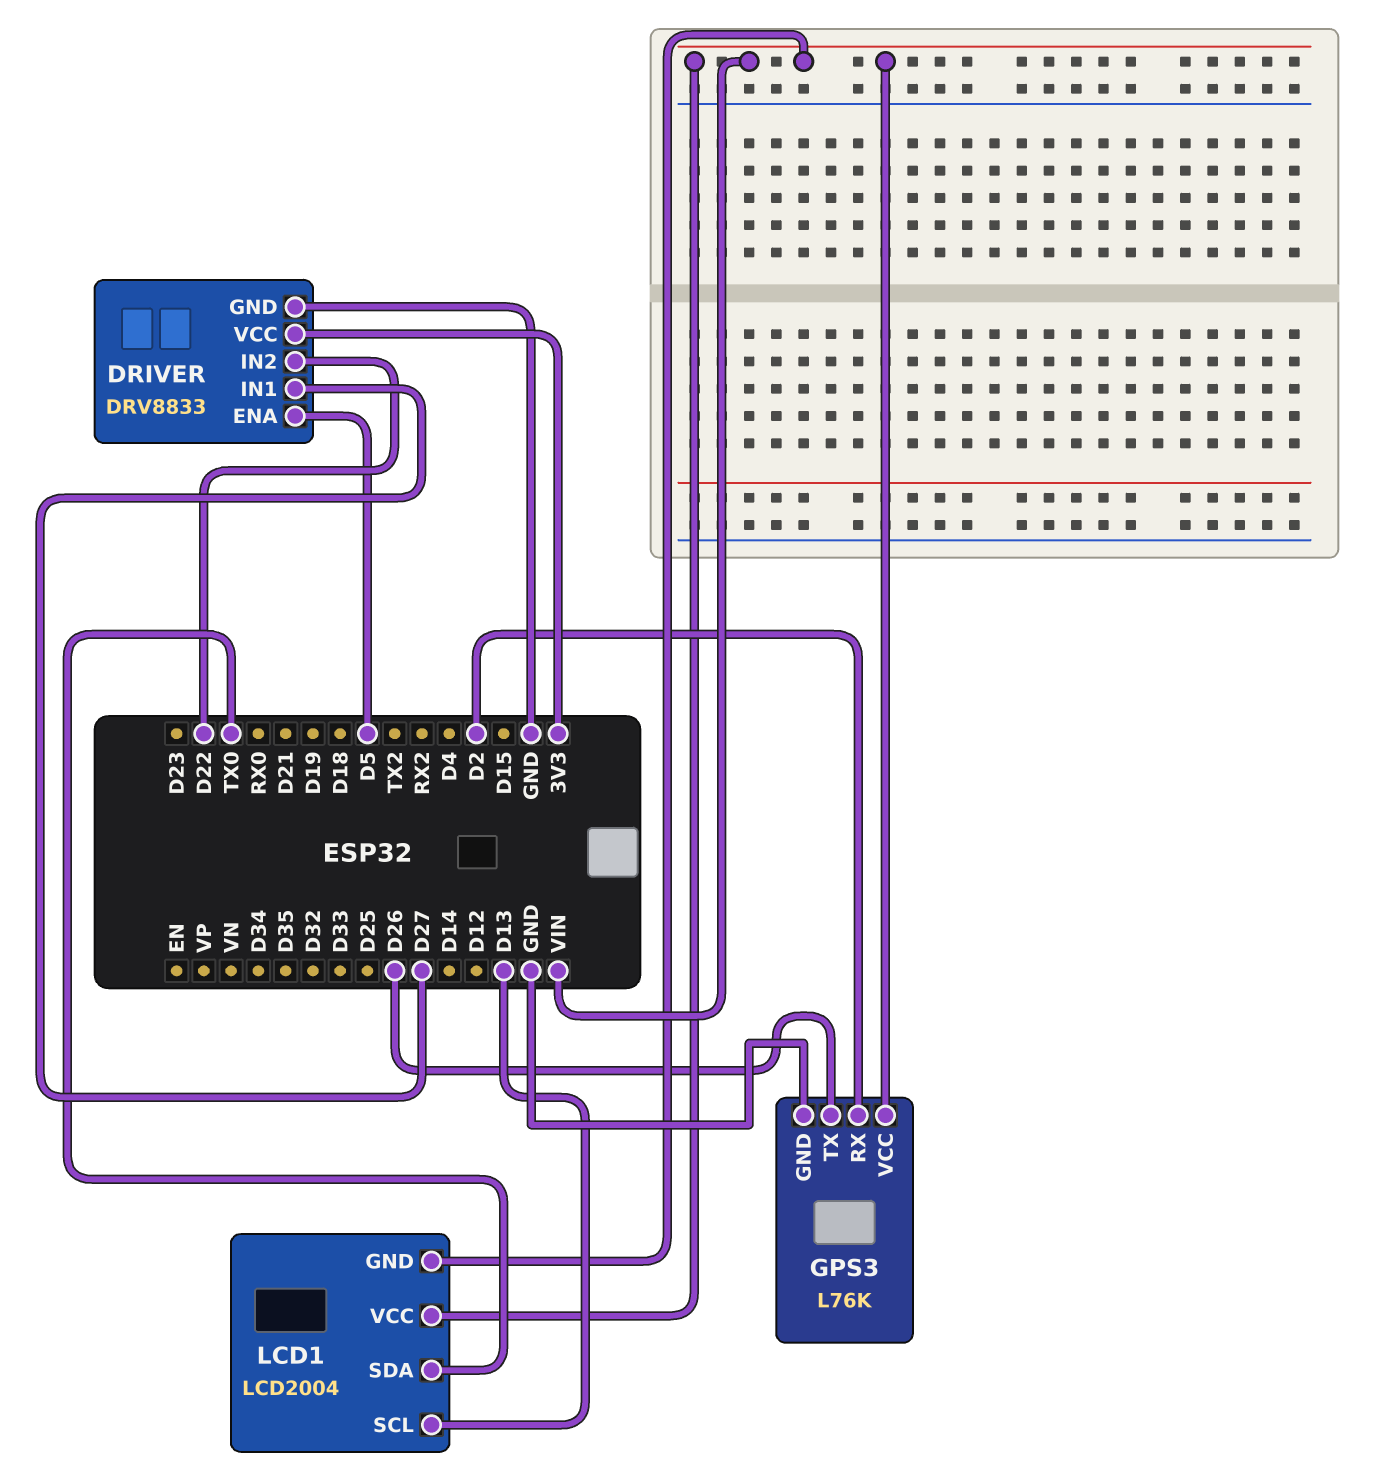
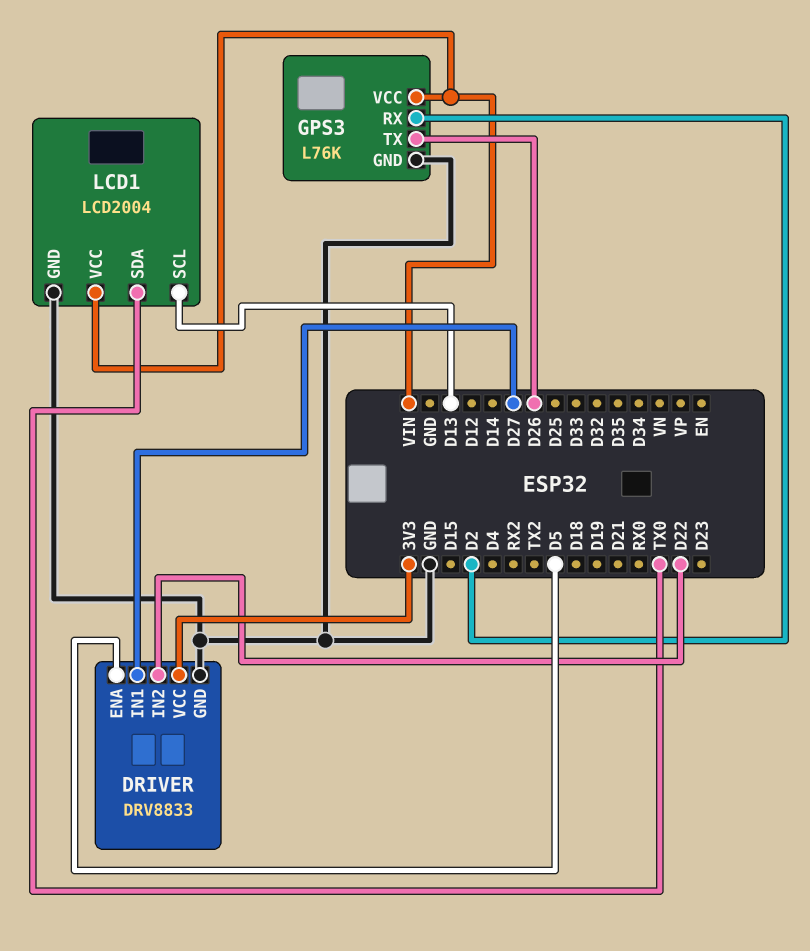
LCD1 pin GND: VIN -> GND

